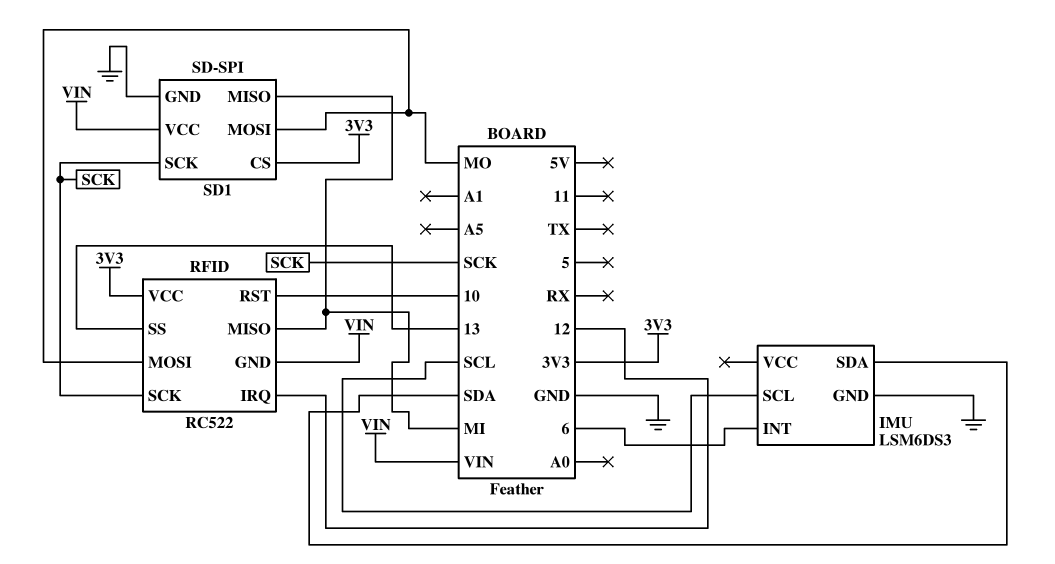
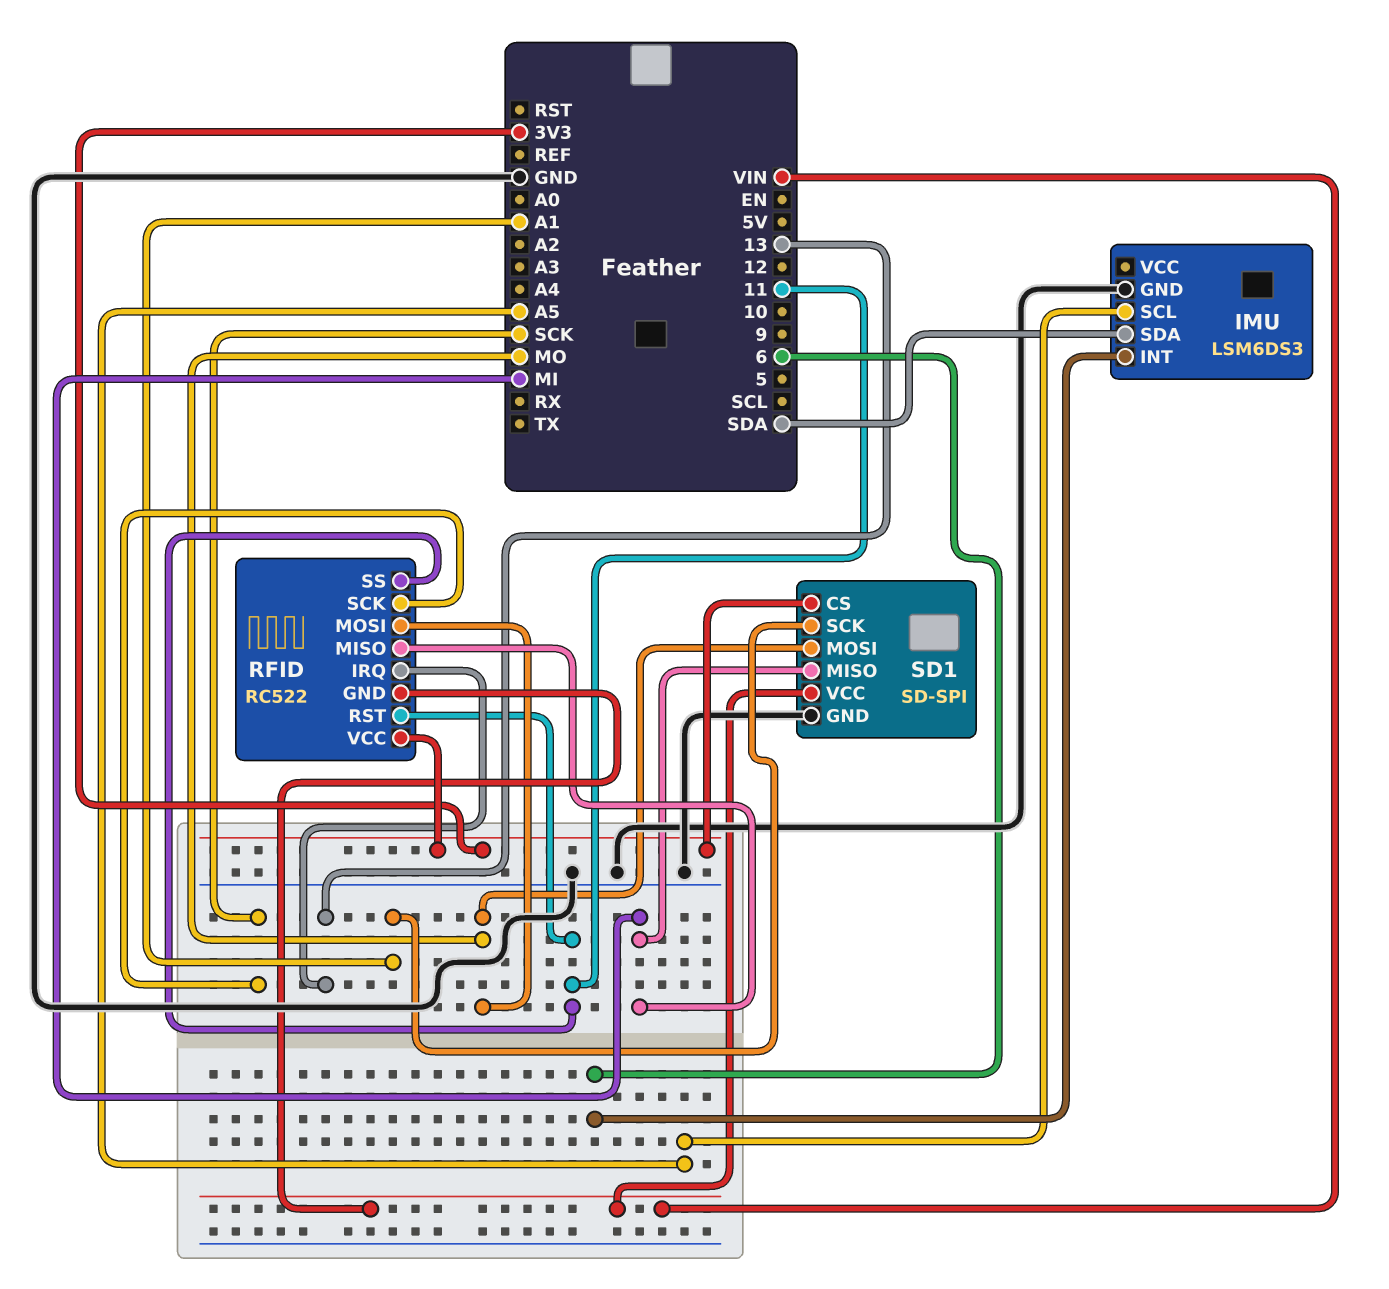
IMU pin SCL: SCL -> A5
RFID pin IRQ: 12 -> 13
RFID pin RST: 10 -> 11
RFID pin SS: 13 -> 11
SD1 pin SCK: SCK -> A1

